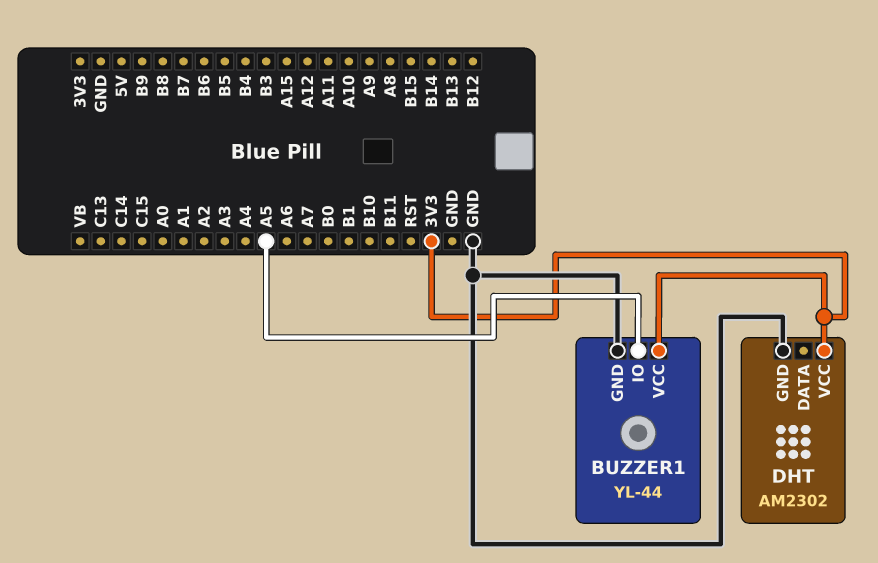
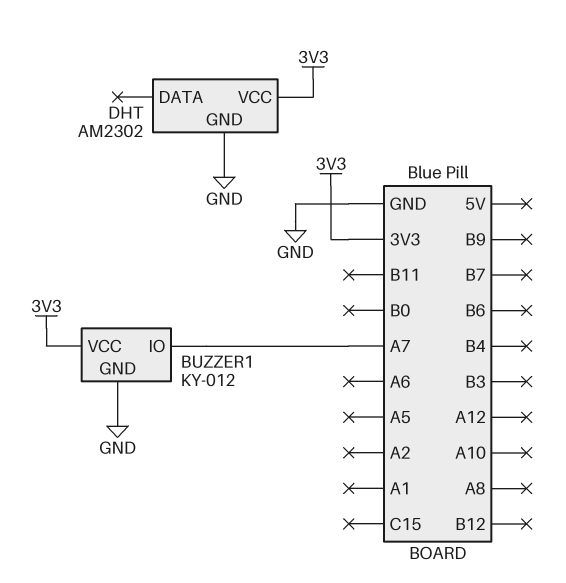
BUZZER1: YL-44 -> KY-012
BUZZER1 pin IO: A5 -> A7

